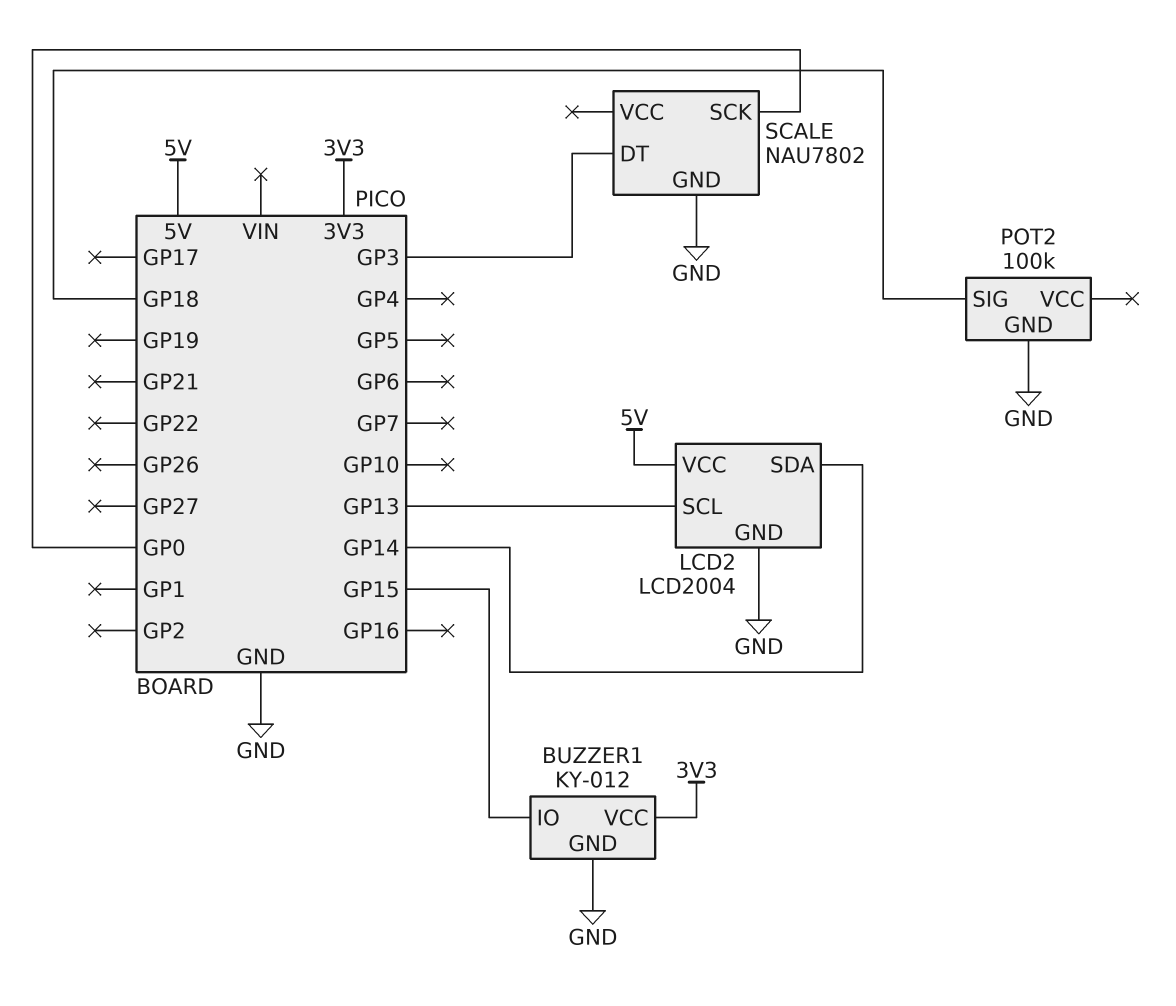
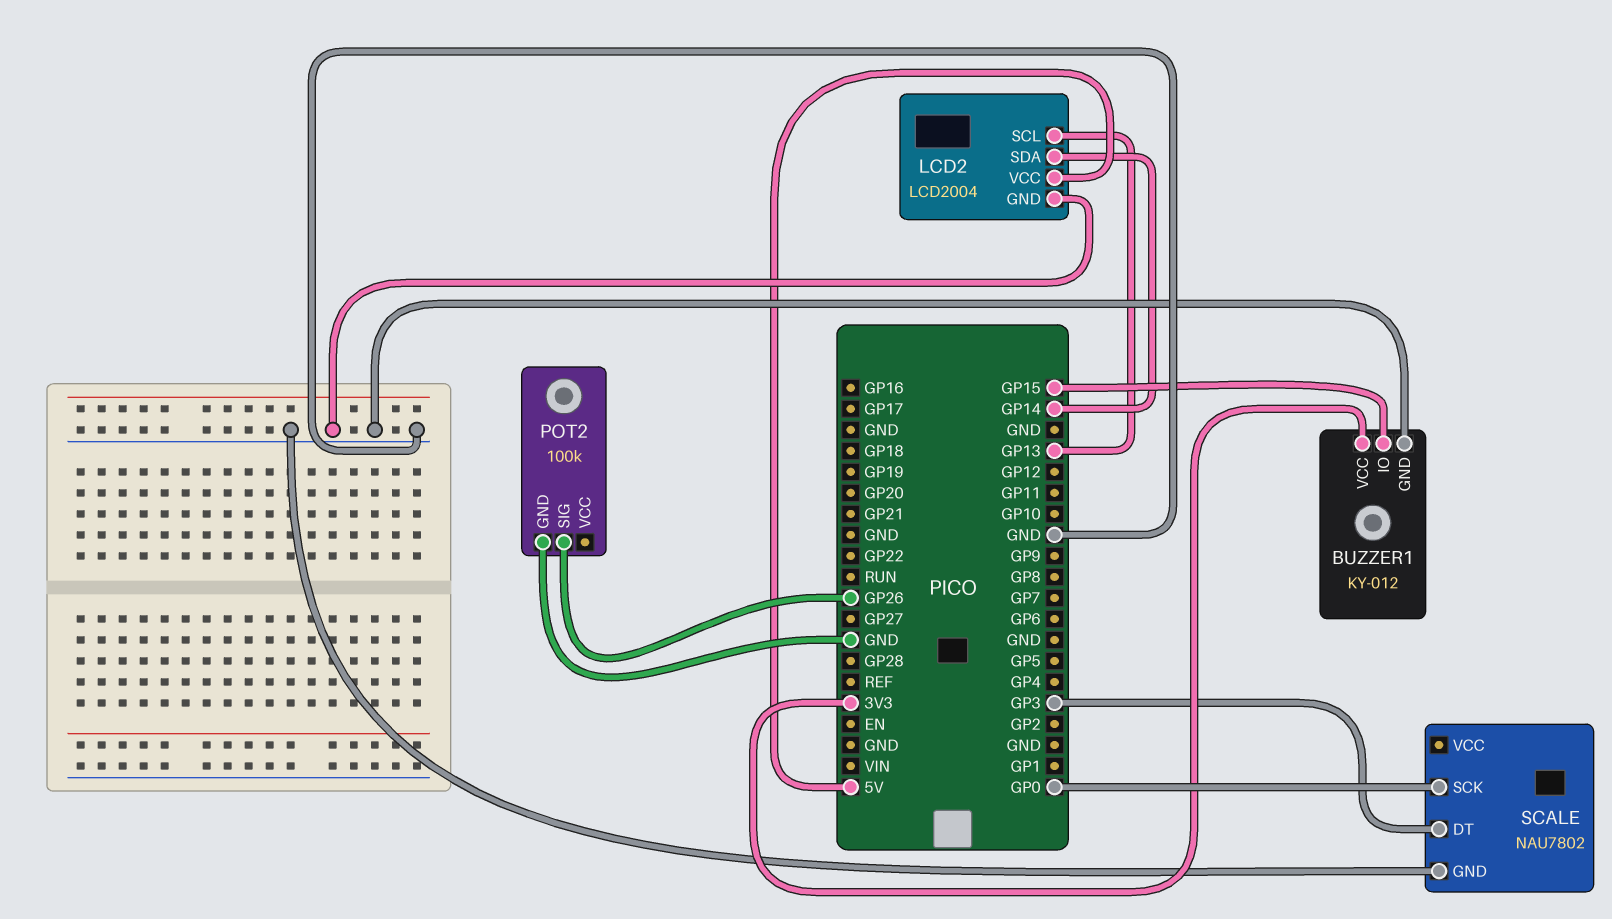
POT2 pin SIG: GP18 -> GP26

